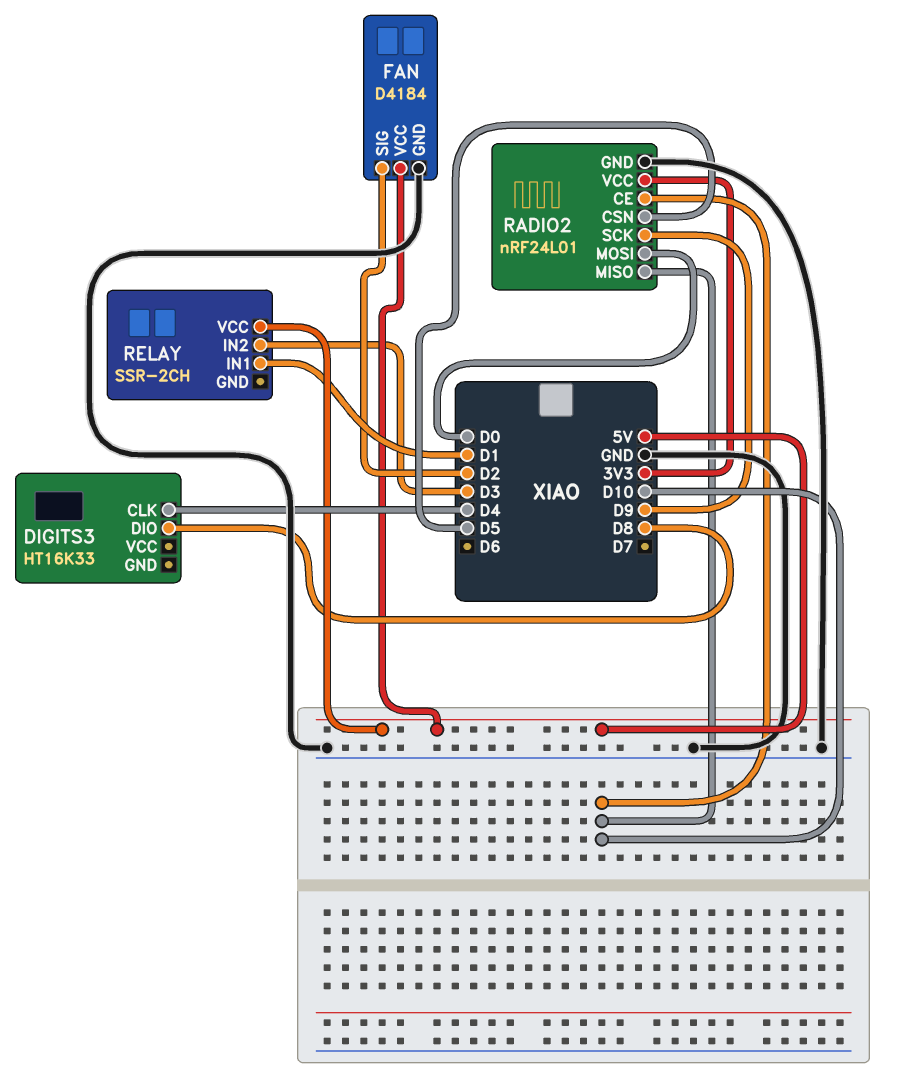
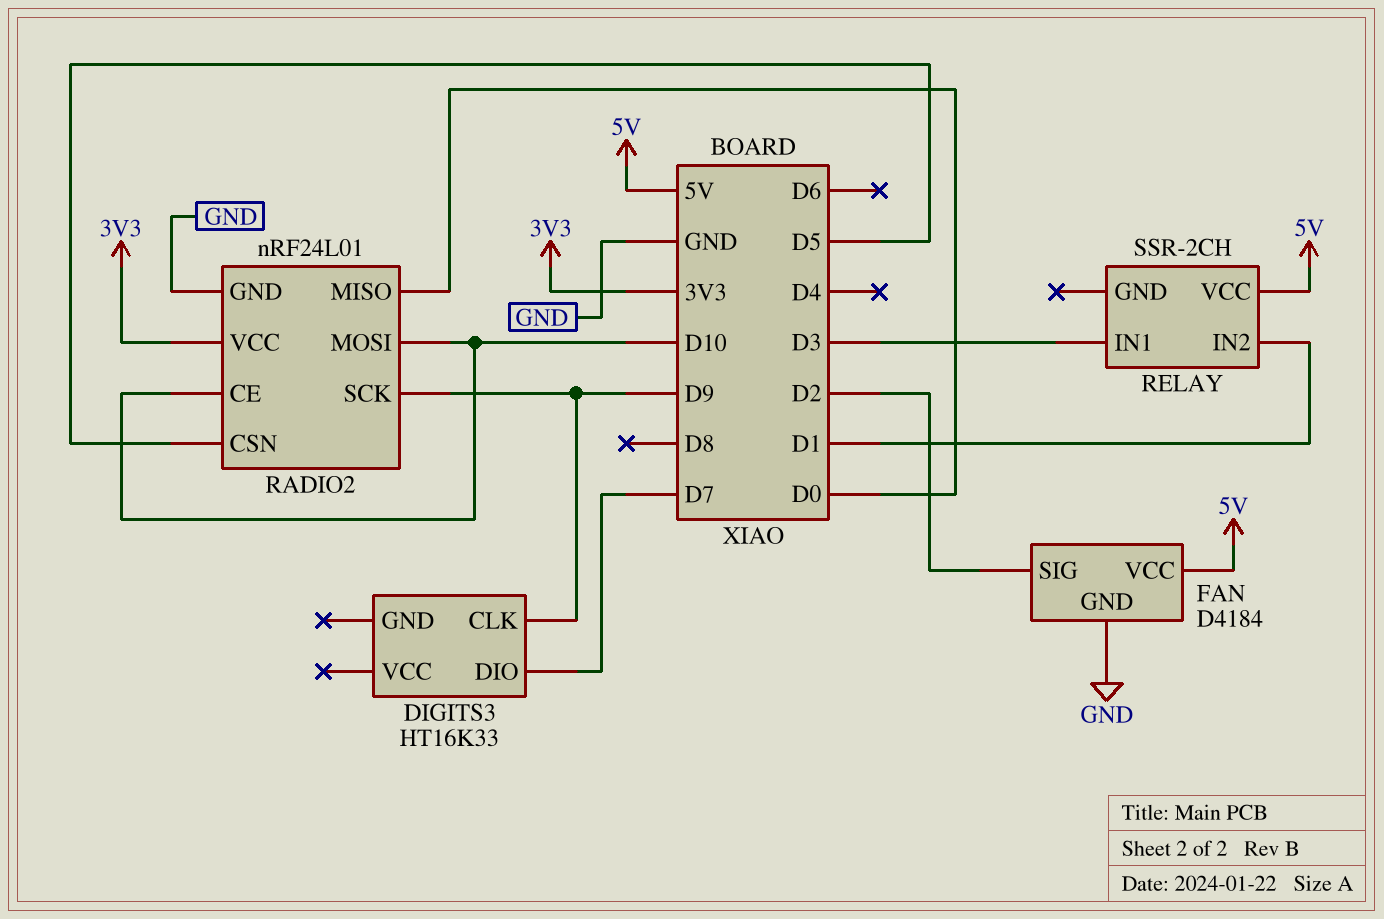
DIGITS3 pin CLK: D4 -> D9
DIGITS3 pin DIO: D8 -> D7
RADIO2 pin MISO: D10 -> D0
RADIO2 pin MOSI: D0 -> D10
RELAY pin IN1: D1 -> D3
RELAY pin IN2: D3 -> D1

